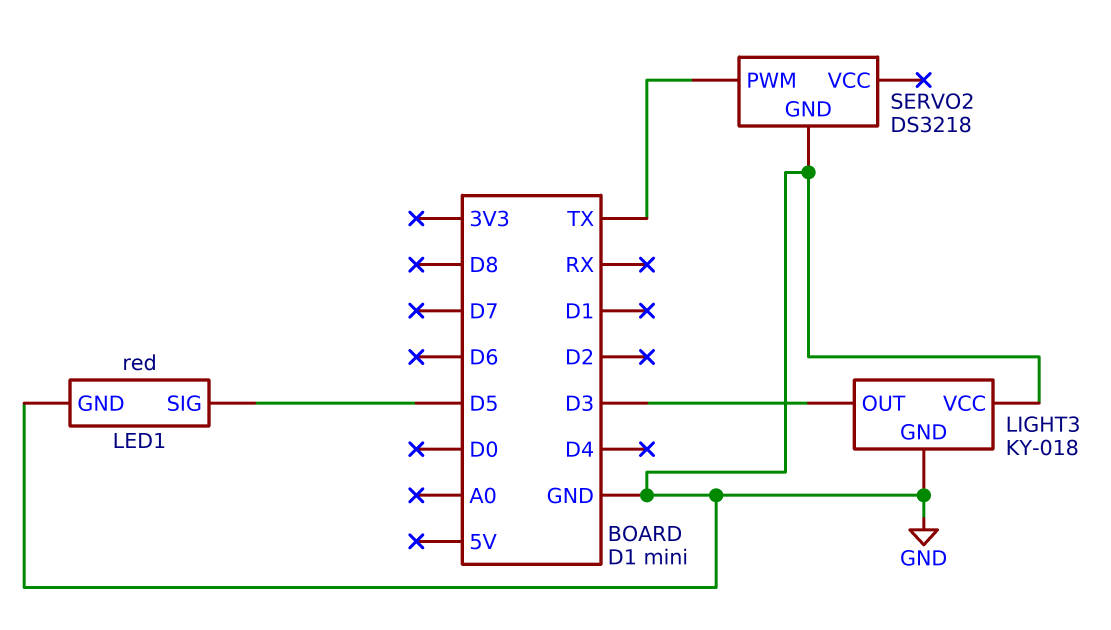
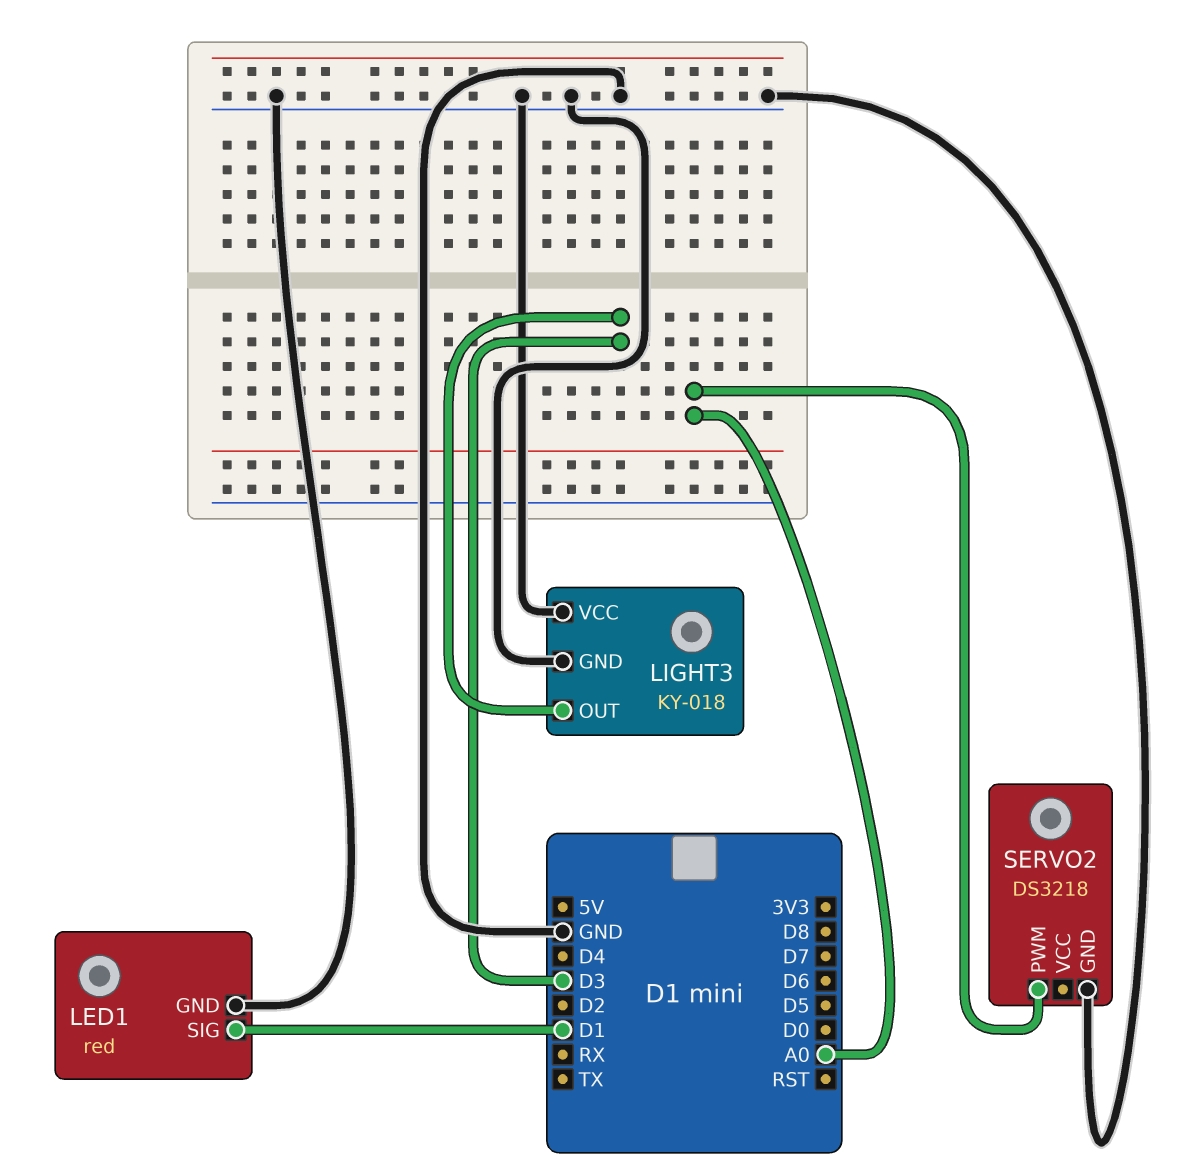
LED1 pin SIG: D5 -> D1
SERVO2 pin PWM: TX -> A0

